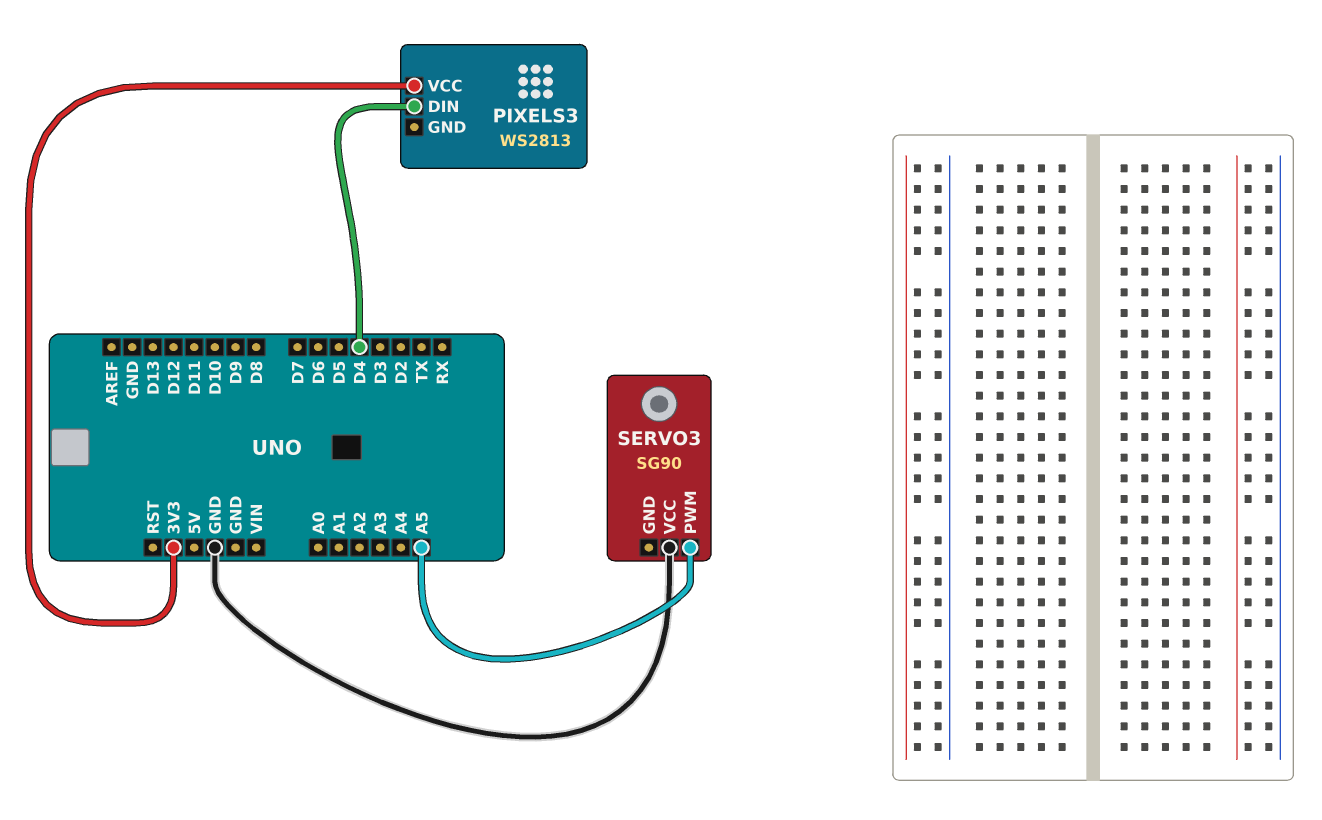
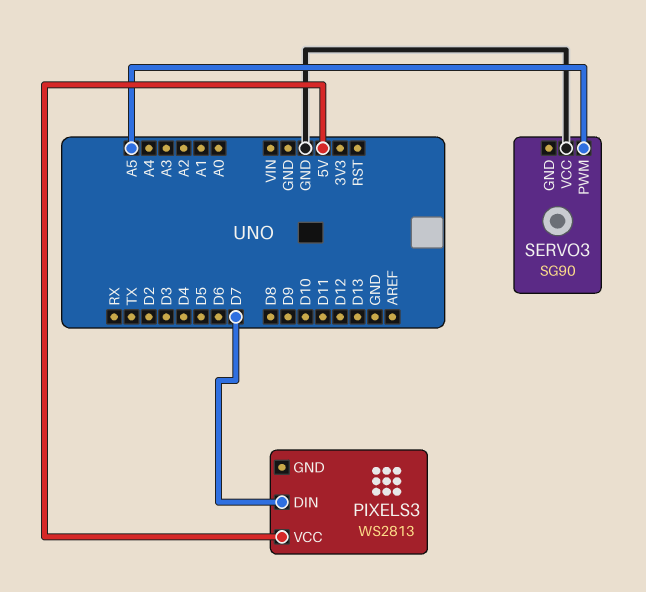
PIXELS3 pin DIN: D4 -> D7
PIXELS3 pin VCC: 3V3 -> 5V

